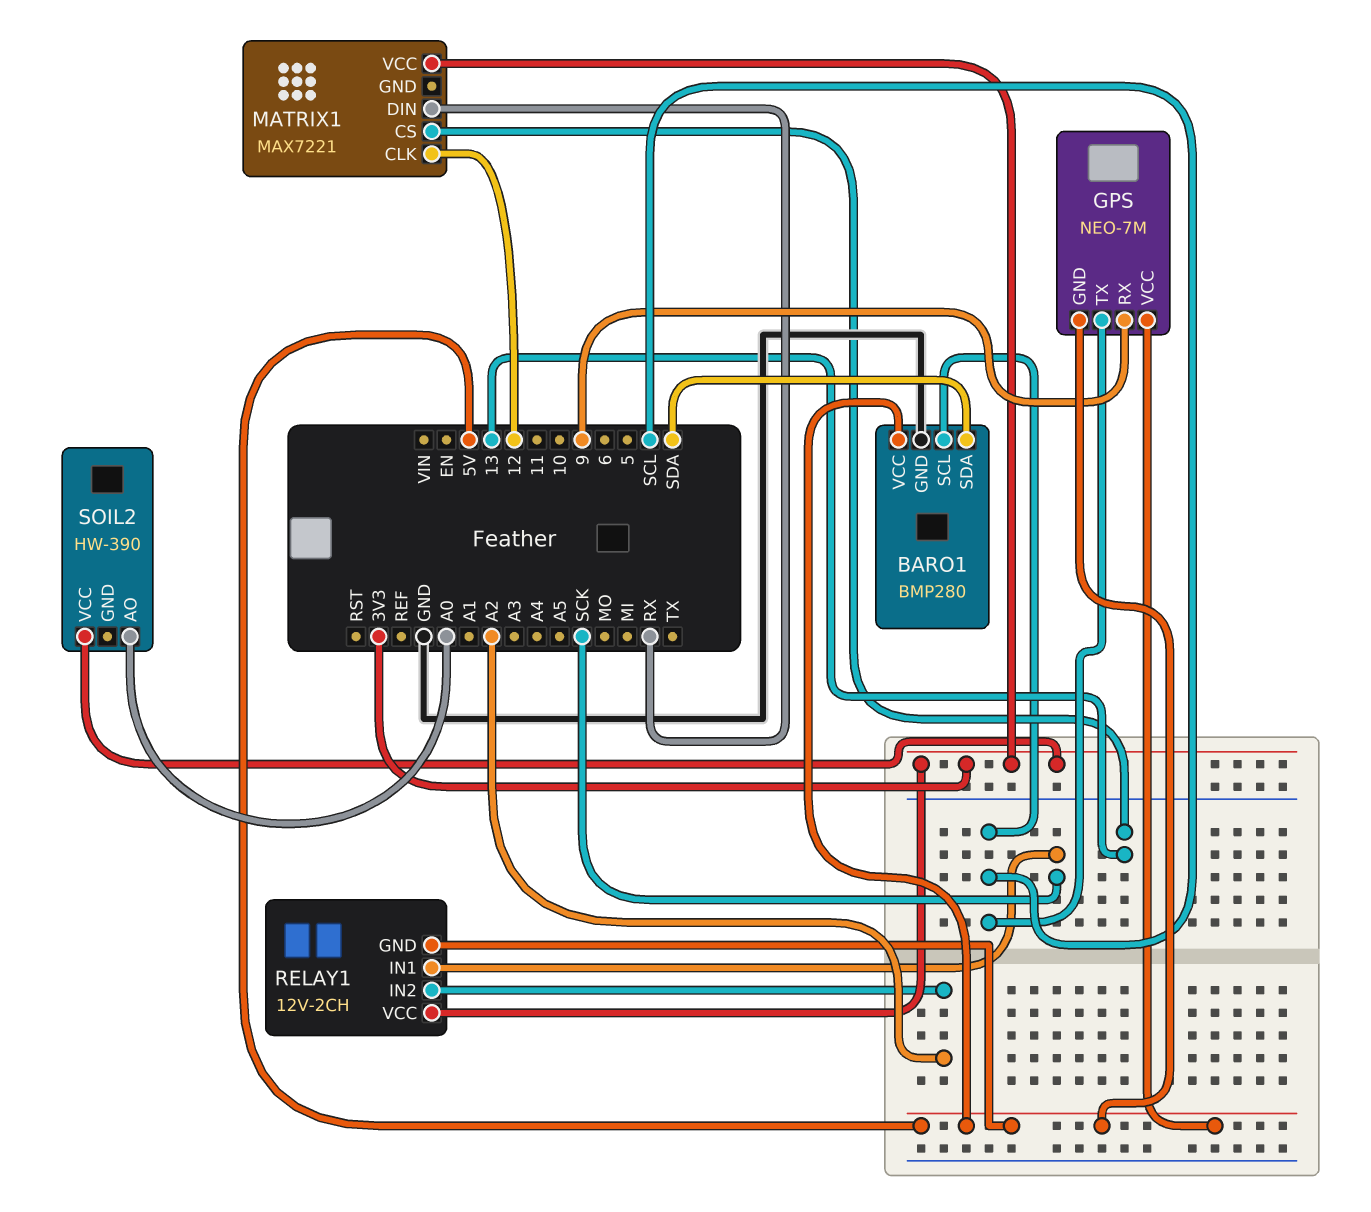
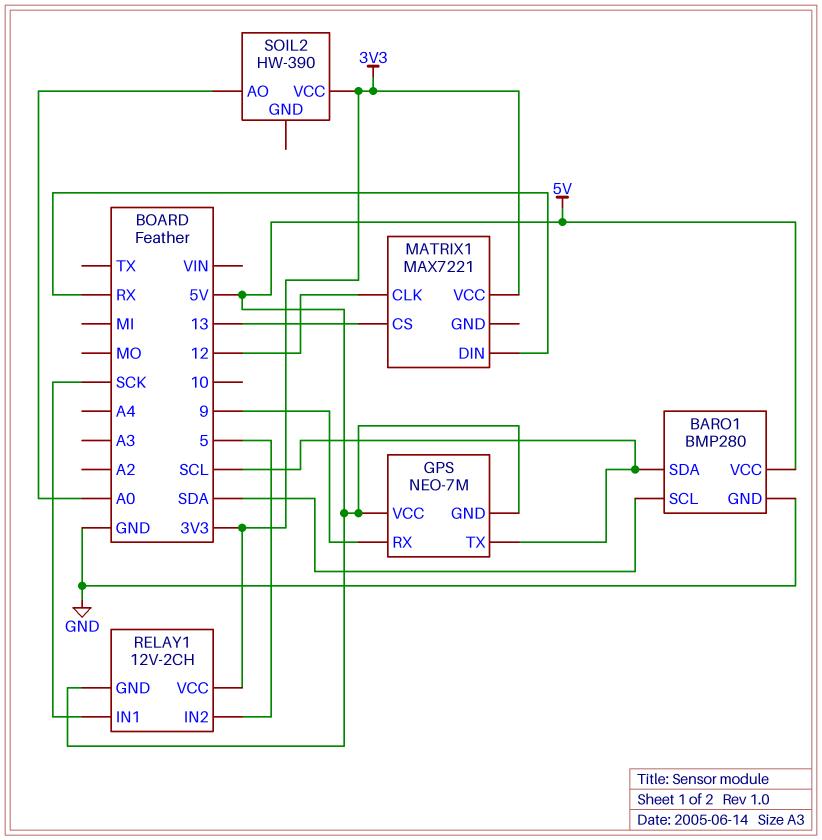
BARO1 pin SCL: SCL -> SDA
BARO1 pin SDA: SDA -> SCL
RELAY1 pin IN2: A2 -> 5

